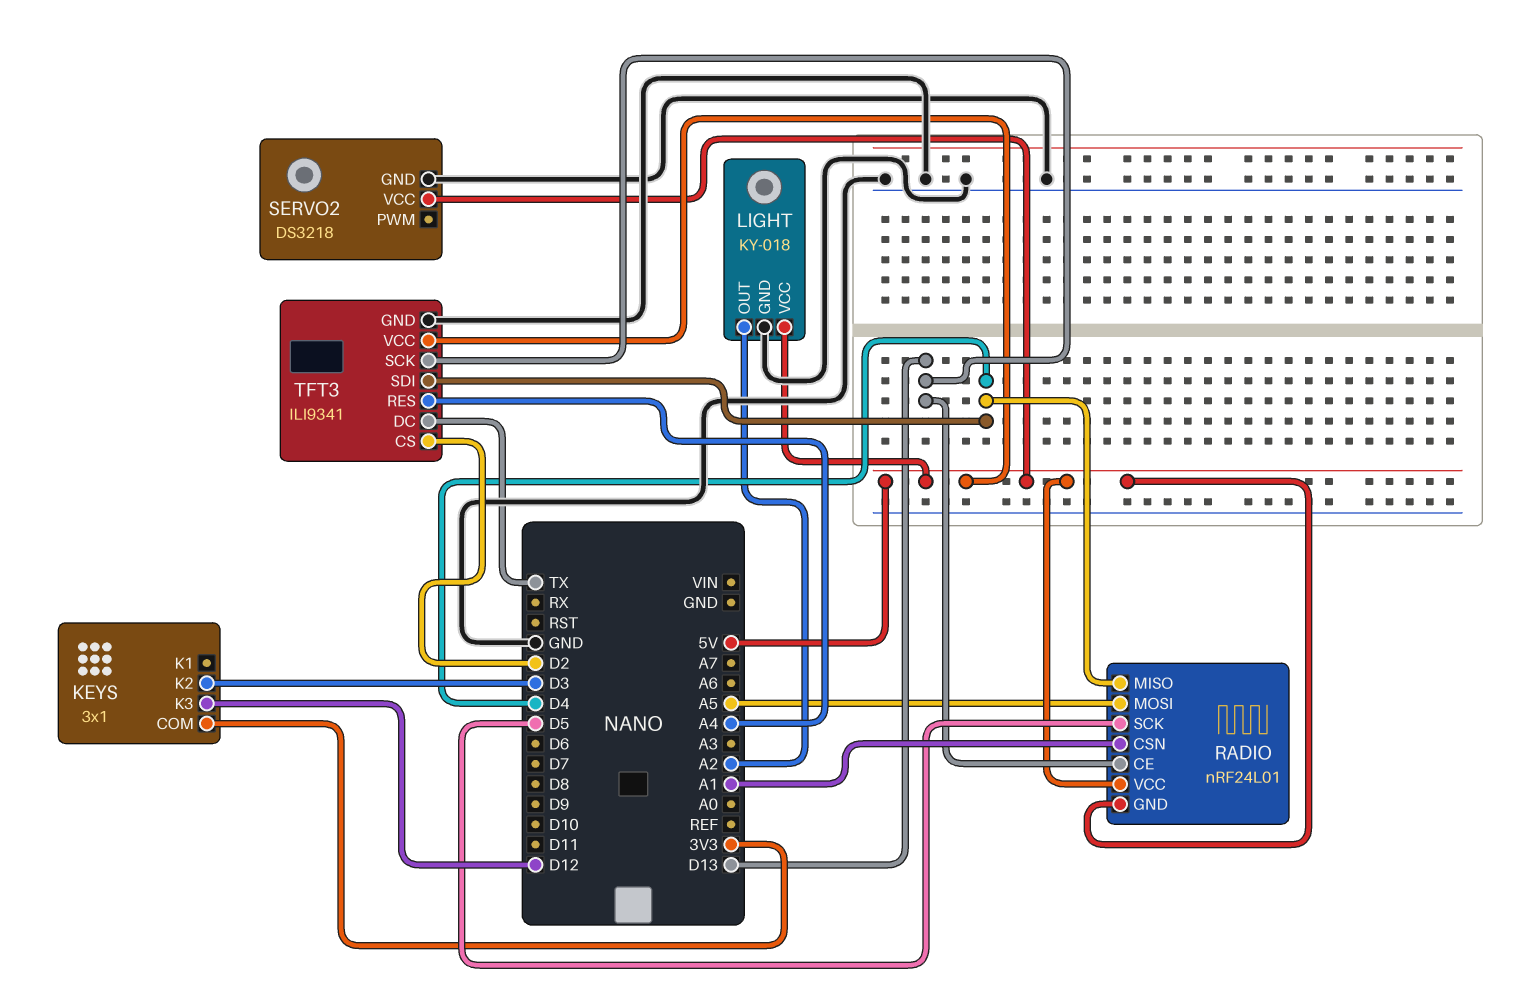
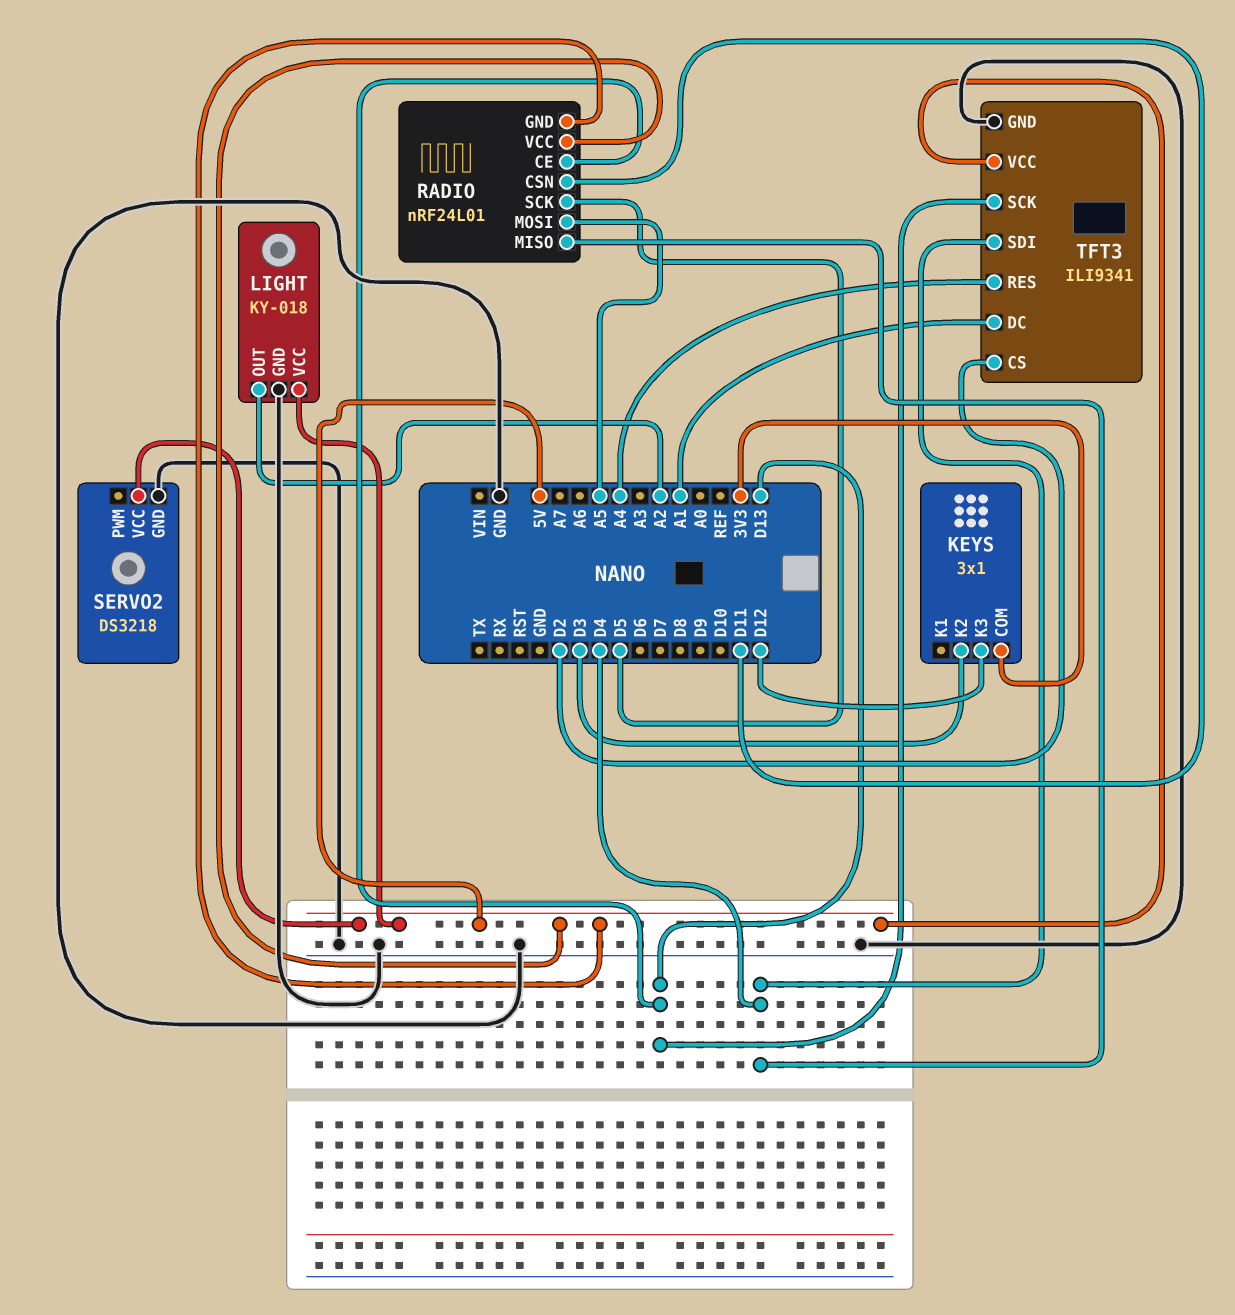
RADIO pin CSN: A1 -> D11
TFT3 pin DC: TX -> A1

